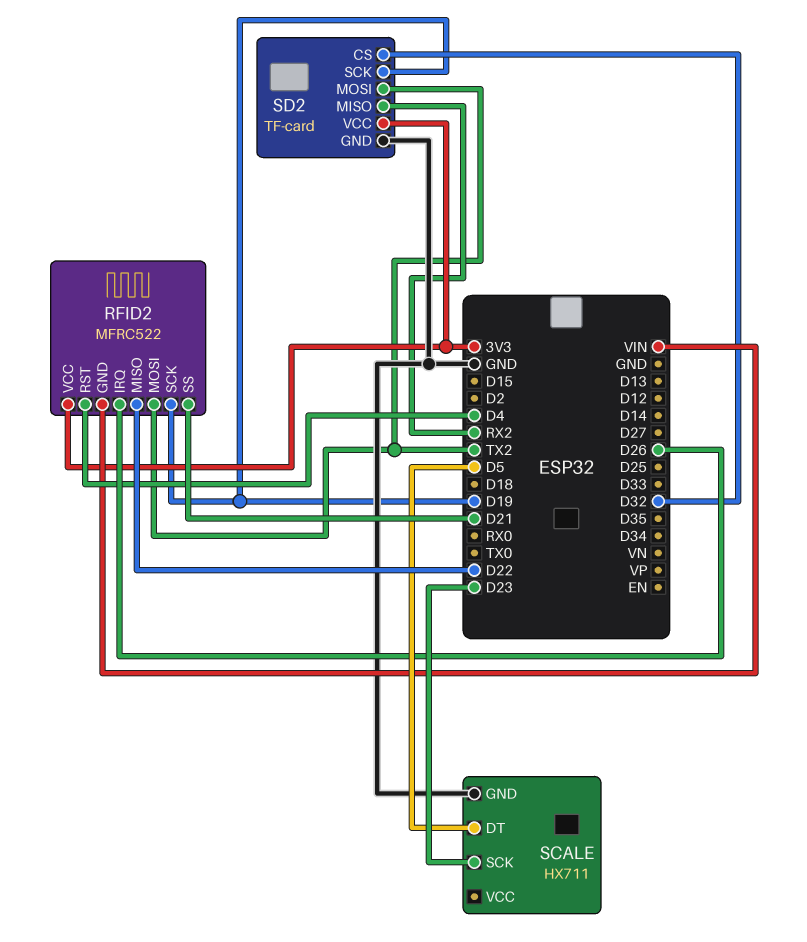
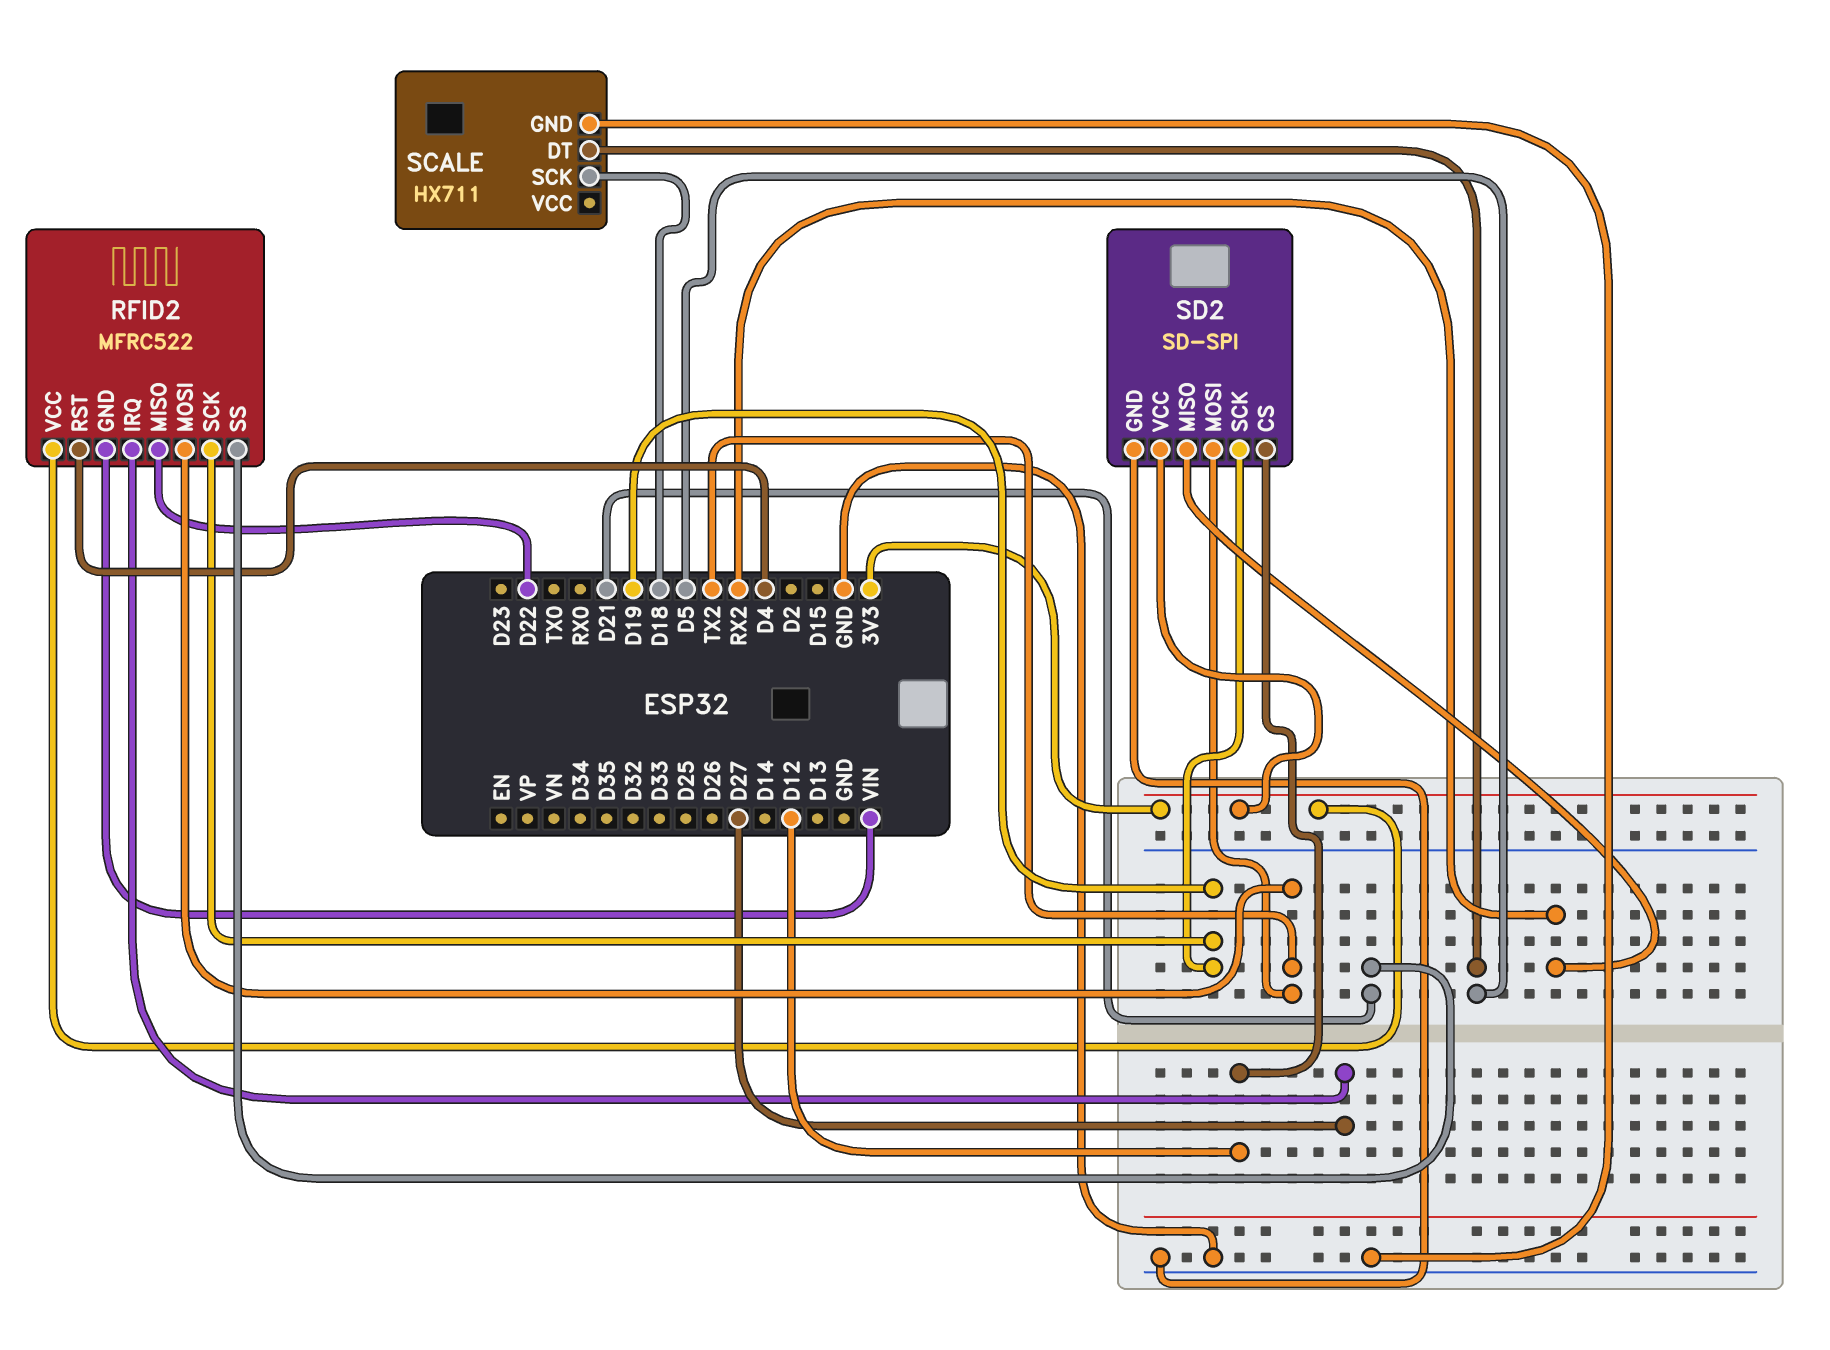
RFID2 pin IRQ: D26 -> D27
SCALE pin SCK: D23 -> D18
SD2: TF-card -> SD-SPI
SD2 pin CS: D32 -> D12

